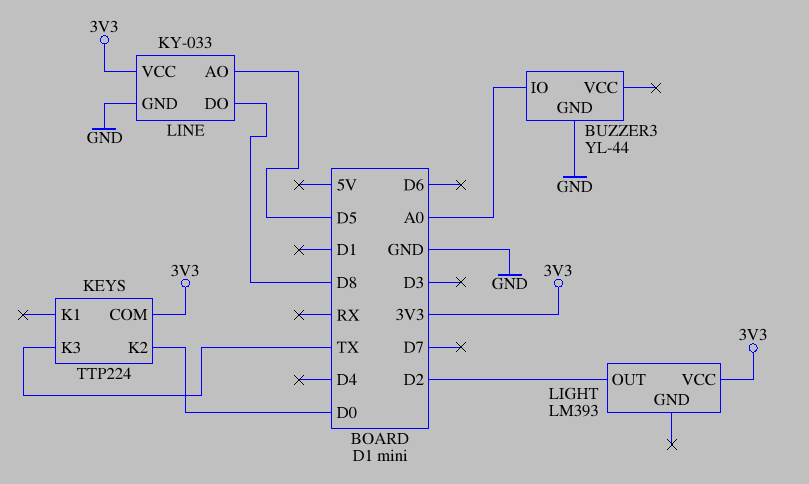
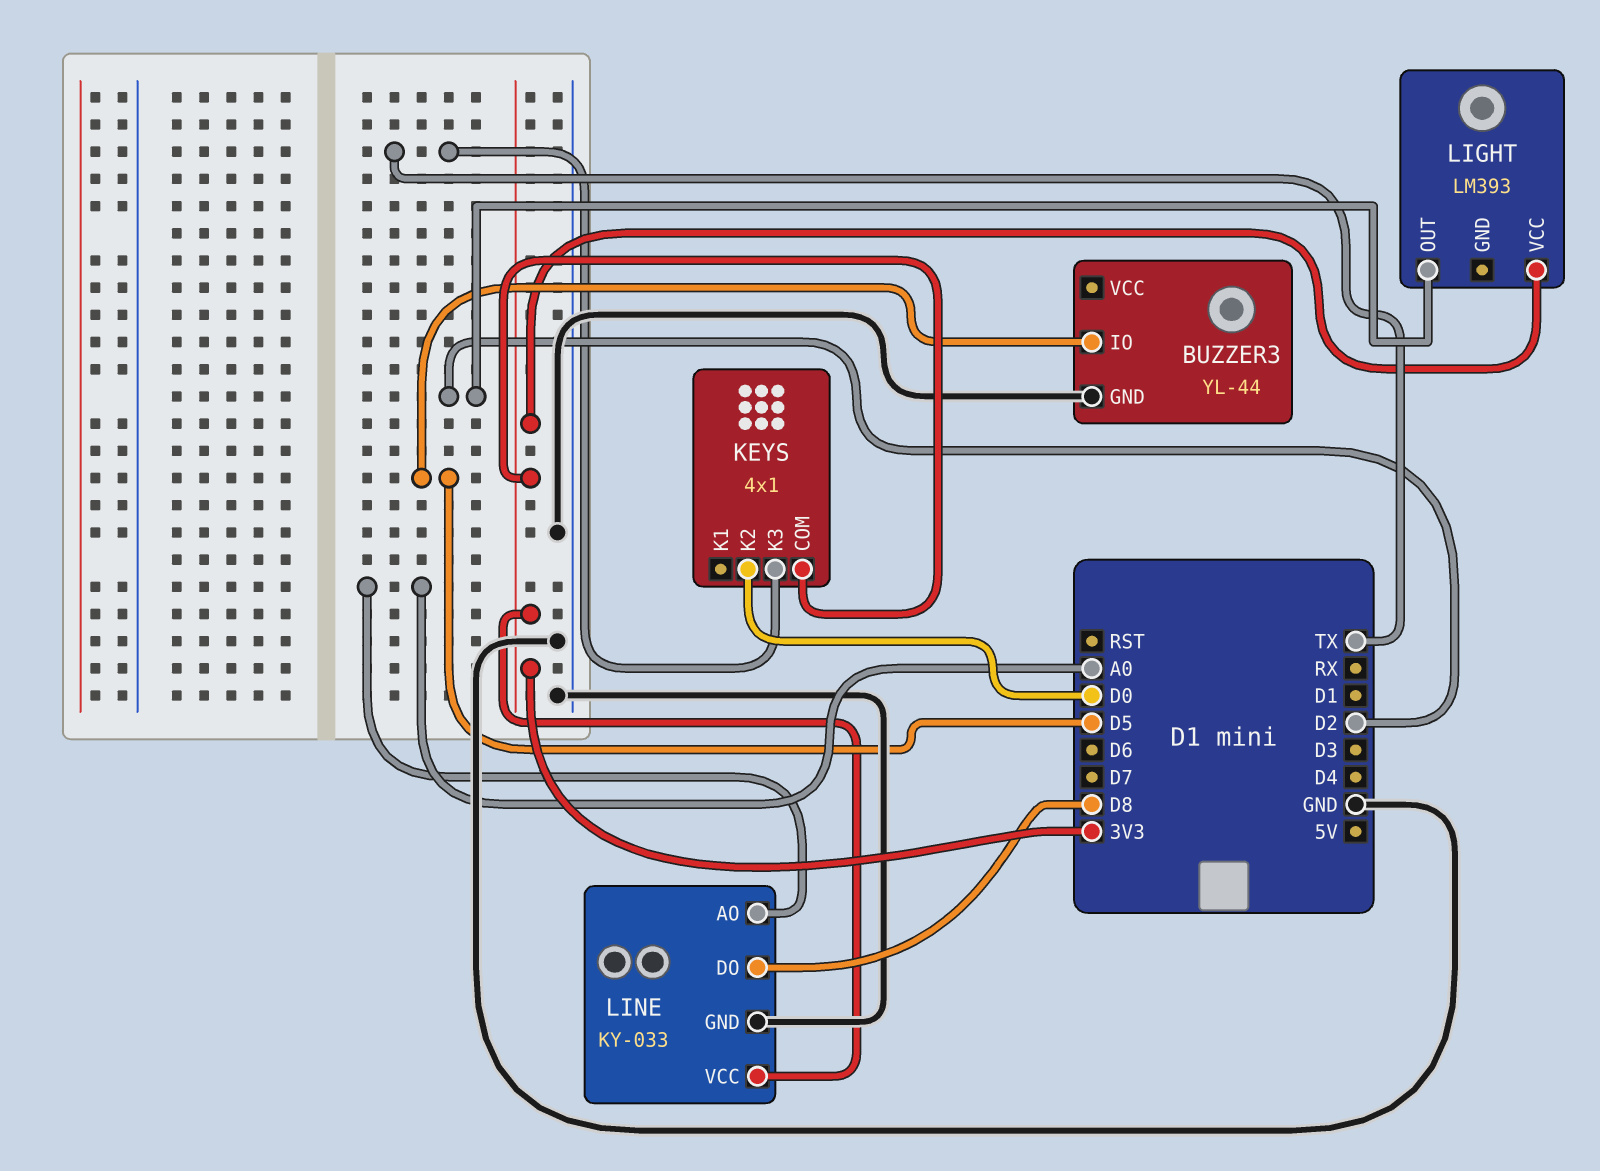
BUZZER3 pin IO: A0 -> D5
KEYS: TTP224 -> 4x1
LINE pin AO: D5 -> A0

